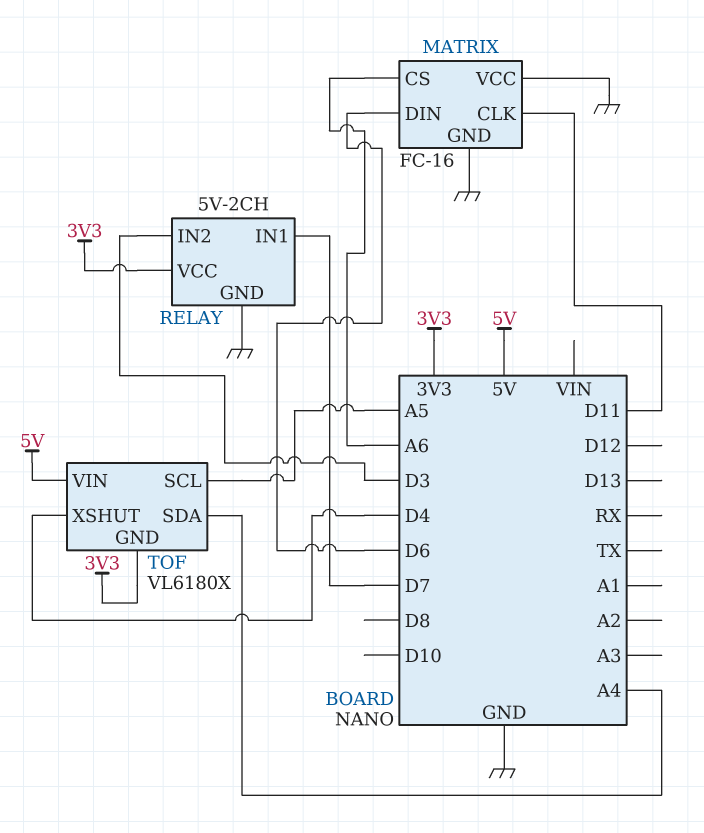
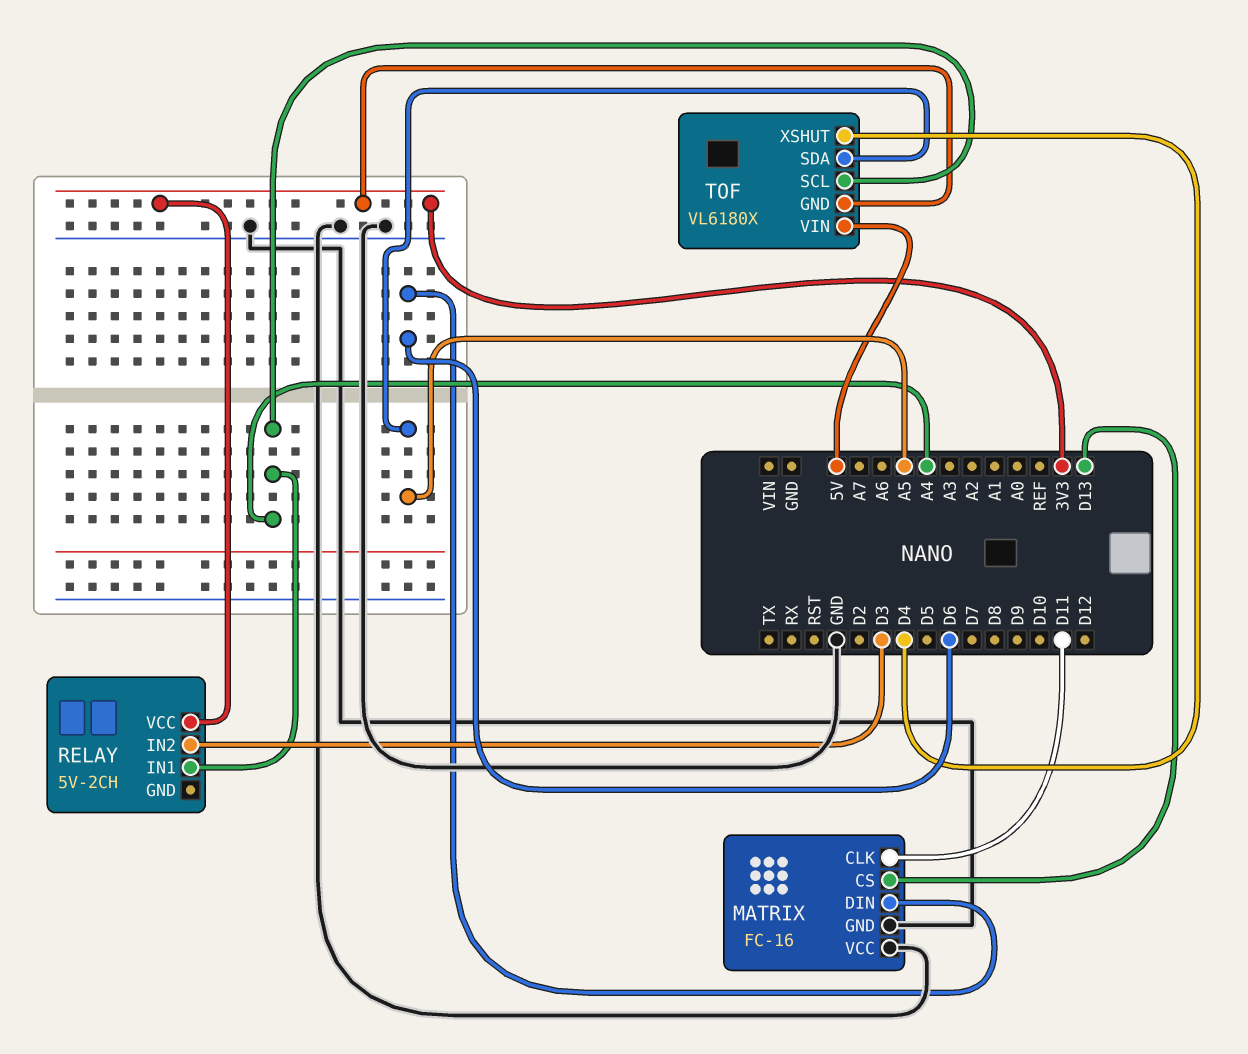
MATRIX pin CS: A6 -> D13
RELAY pin GND: GND -> none
RELAY pin IN1: D7 -> A4
TOF pin SCL: A5 -> A4
TOF pin SDA: A4 -> A5

